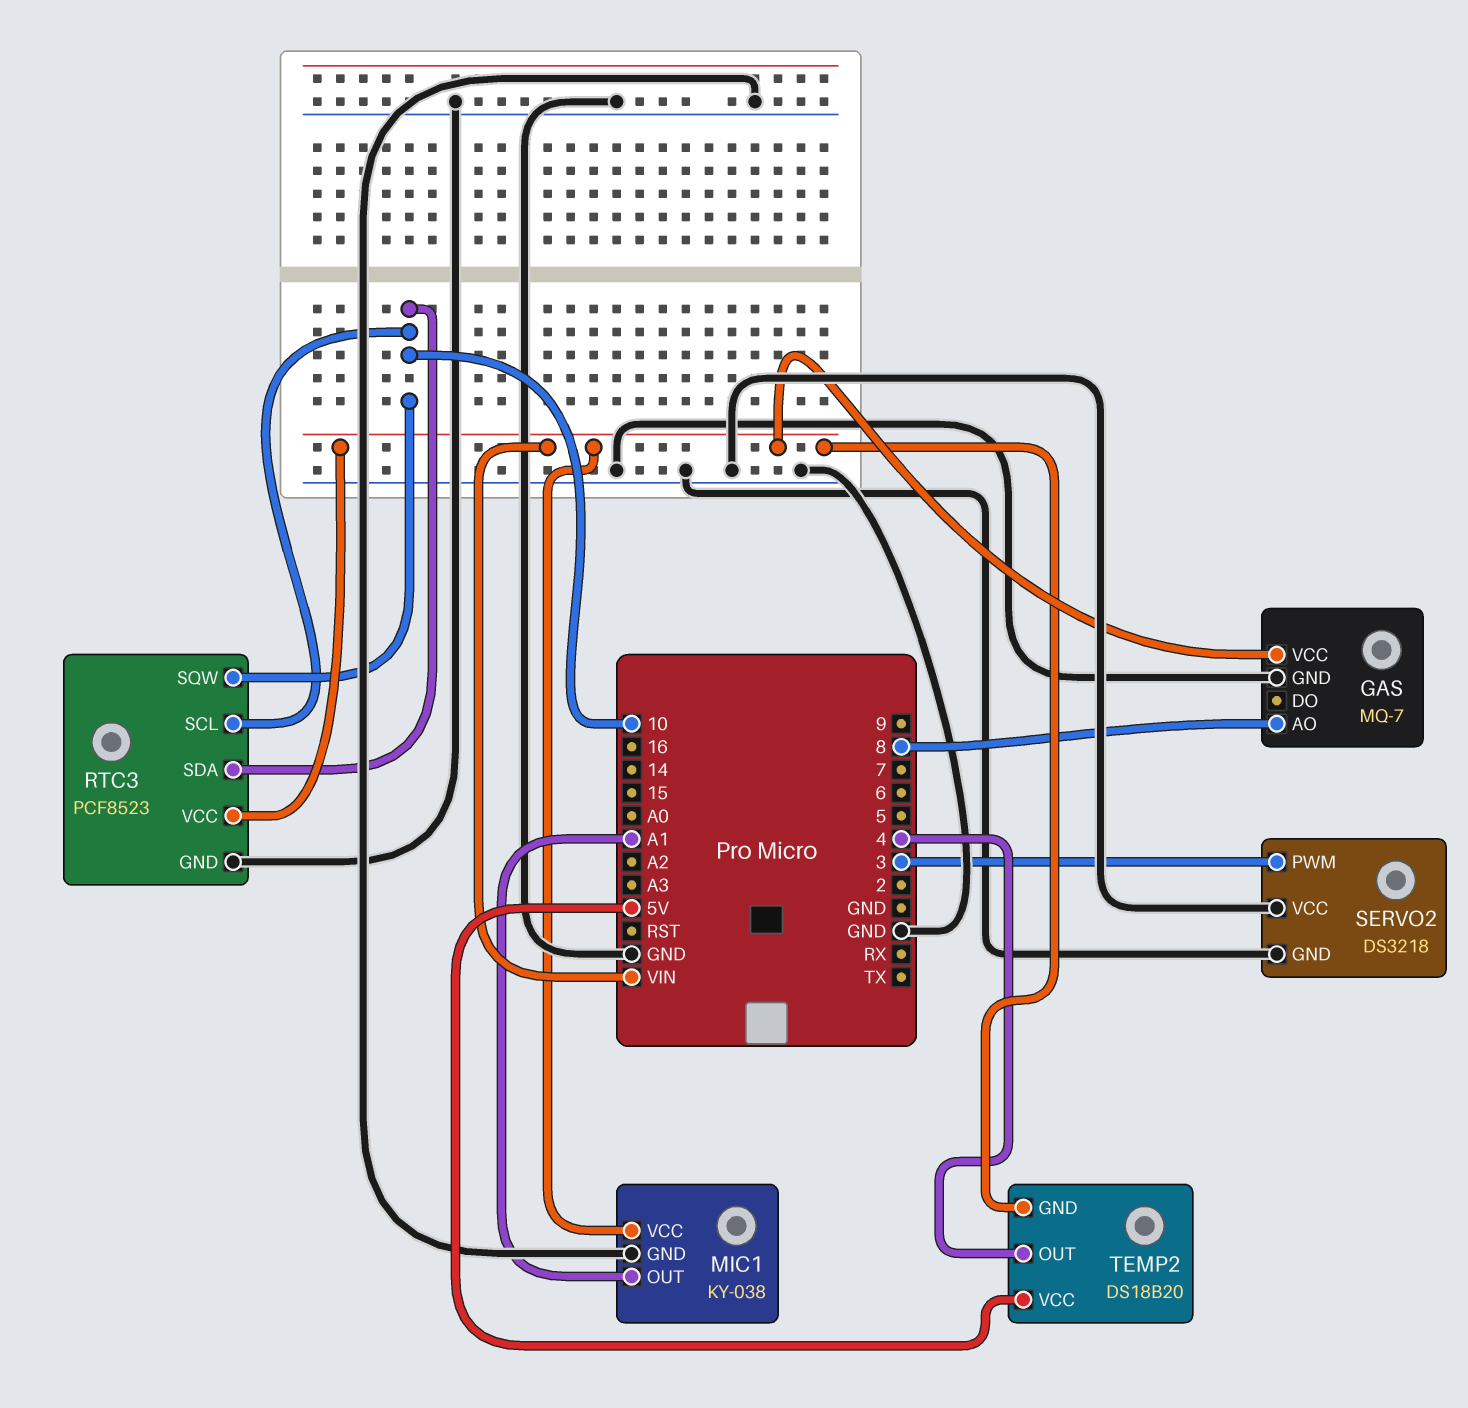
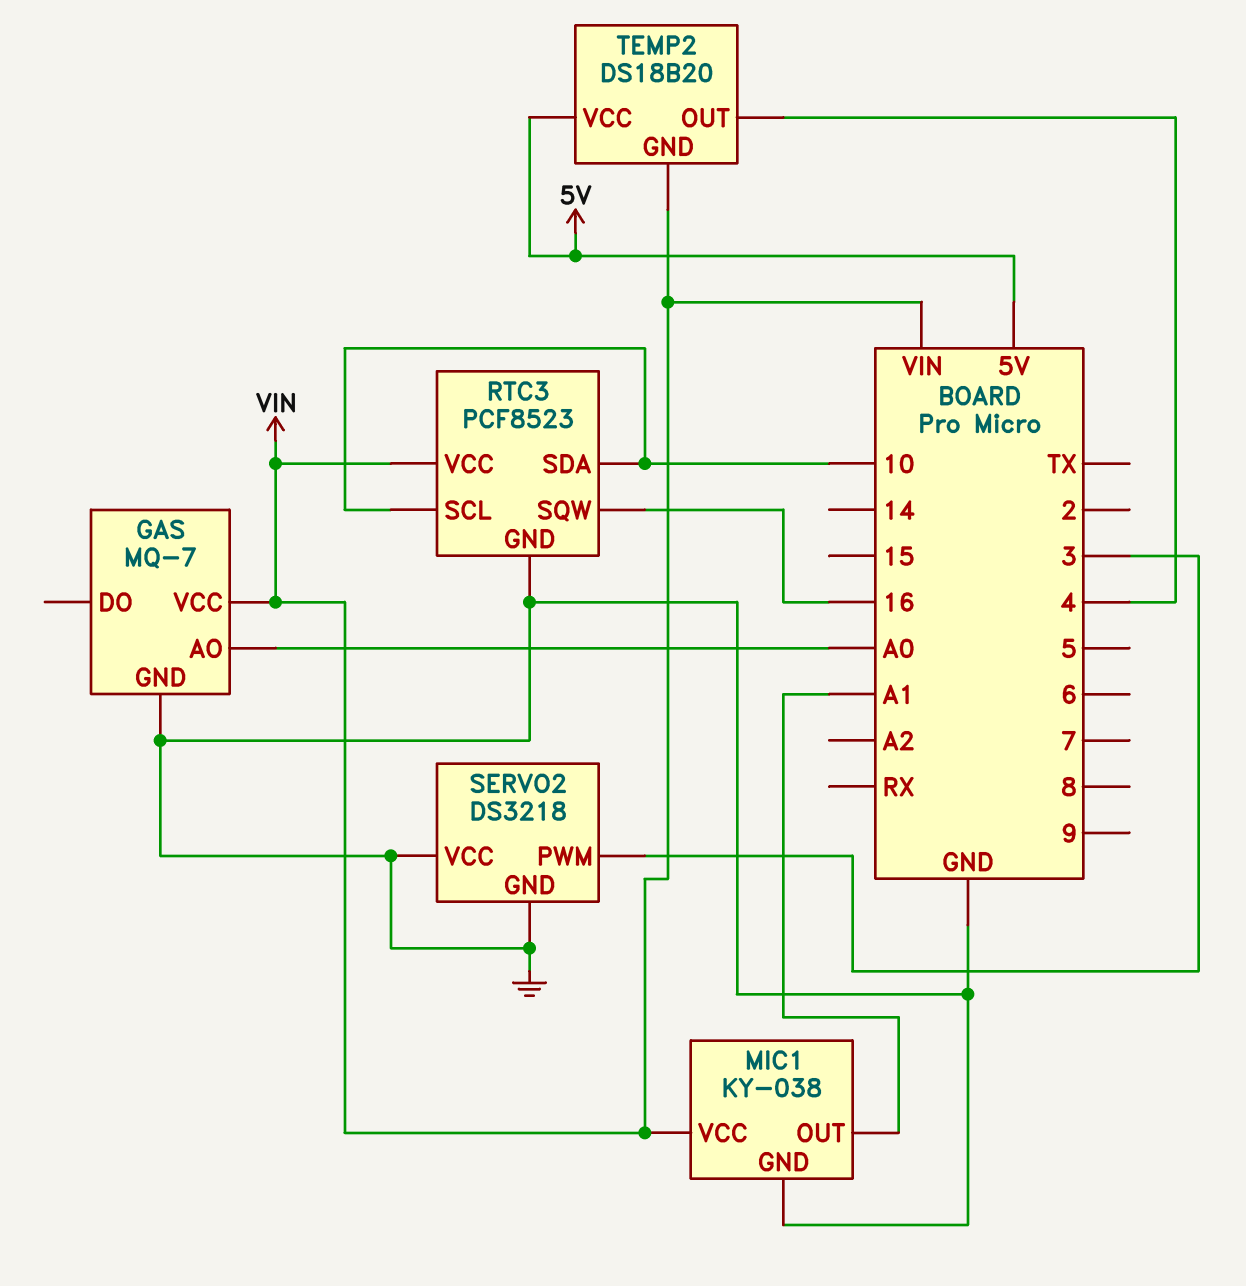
GAS pin AO: 8 -> A0
RTC3 pin SQW: 10 -> 16

